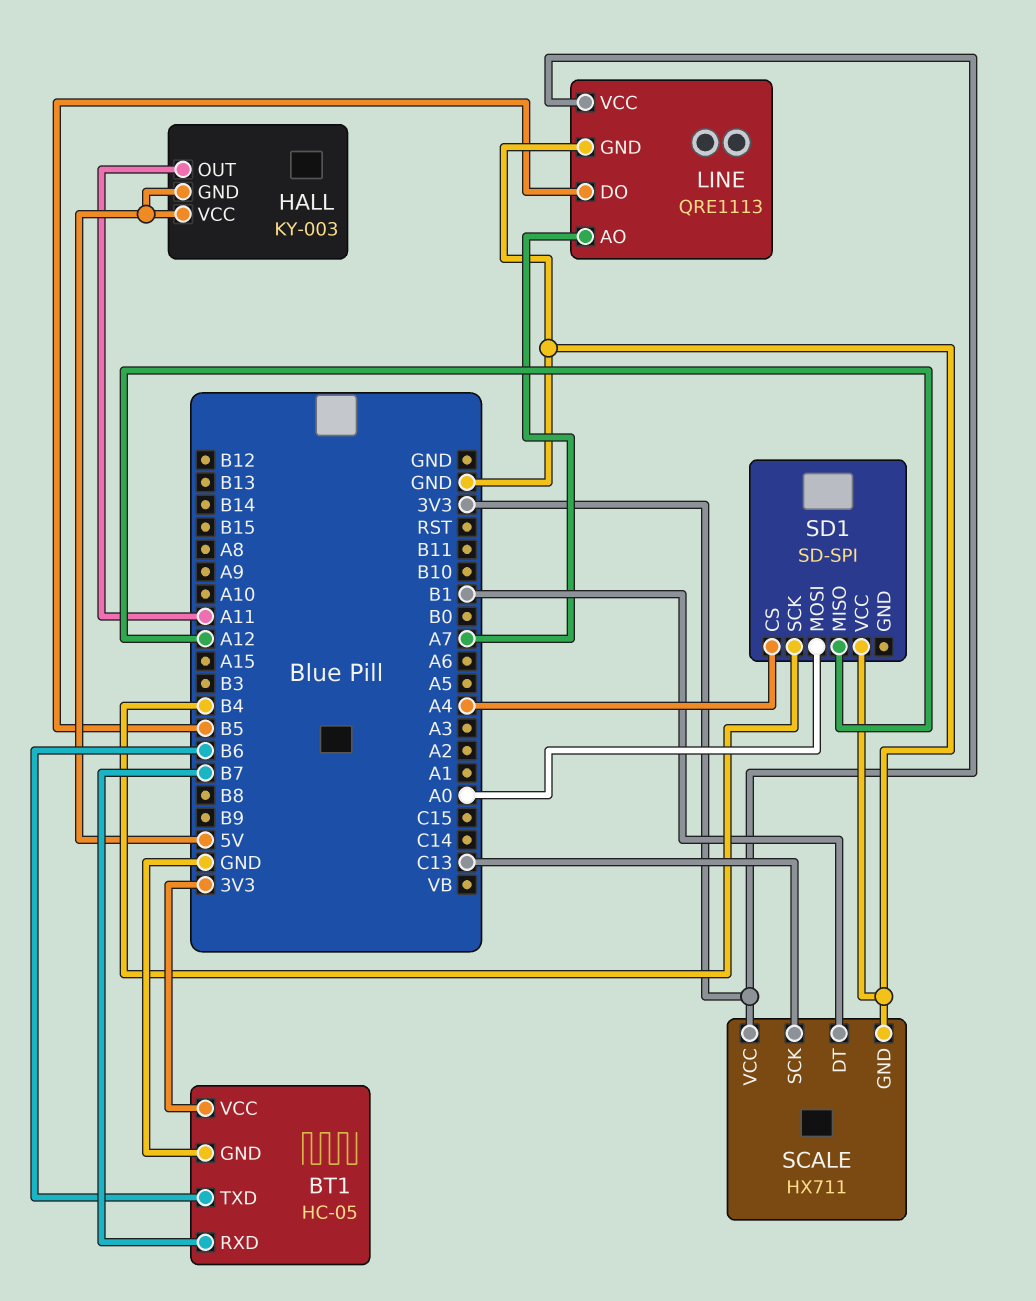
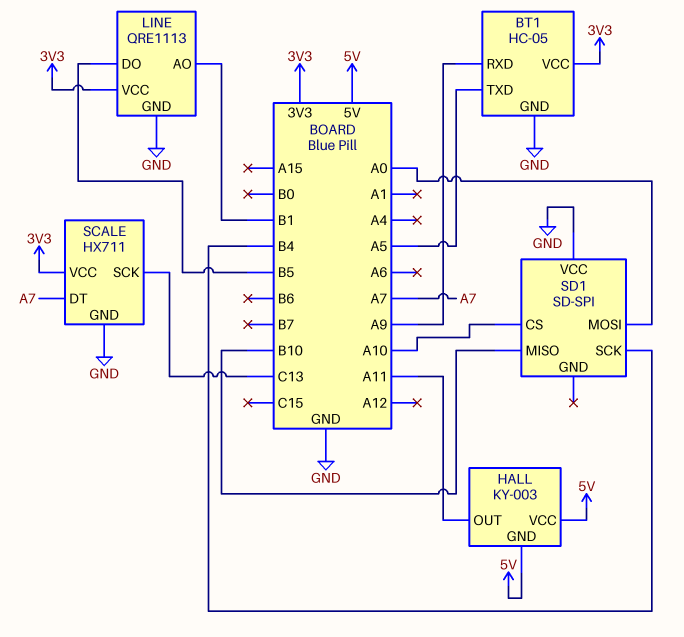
BT1 pin RXD: B7 -> A9
BT1 pin TXD: B6 -> A5
LINE pin AO: A7 -> B1
SCALE pin DT: B1 -> A7
SD1 pin CS: A4 -> A10
SD1 pin MISO: A12 -> B10

